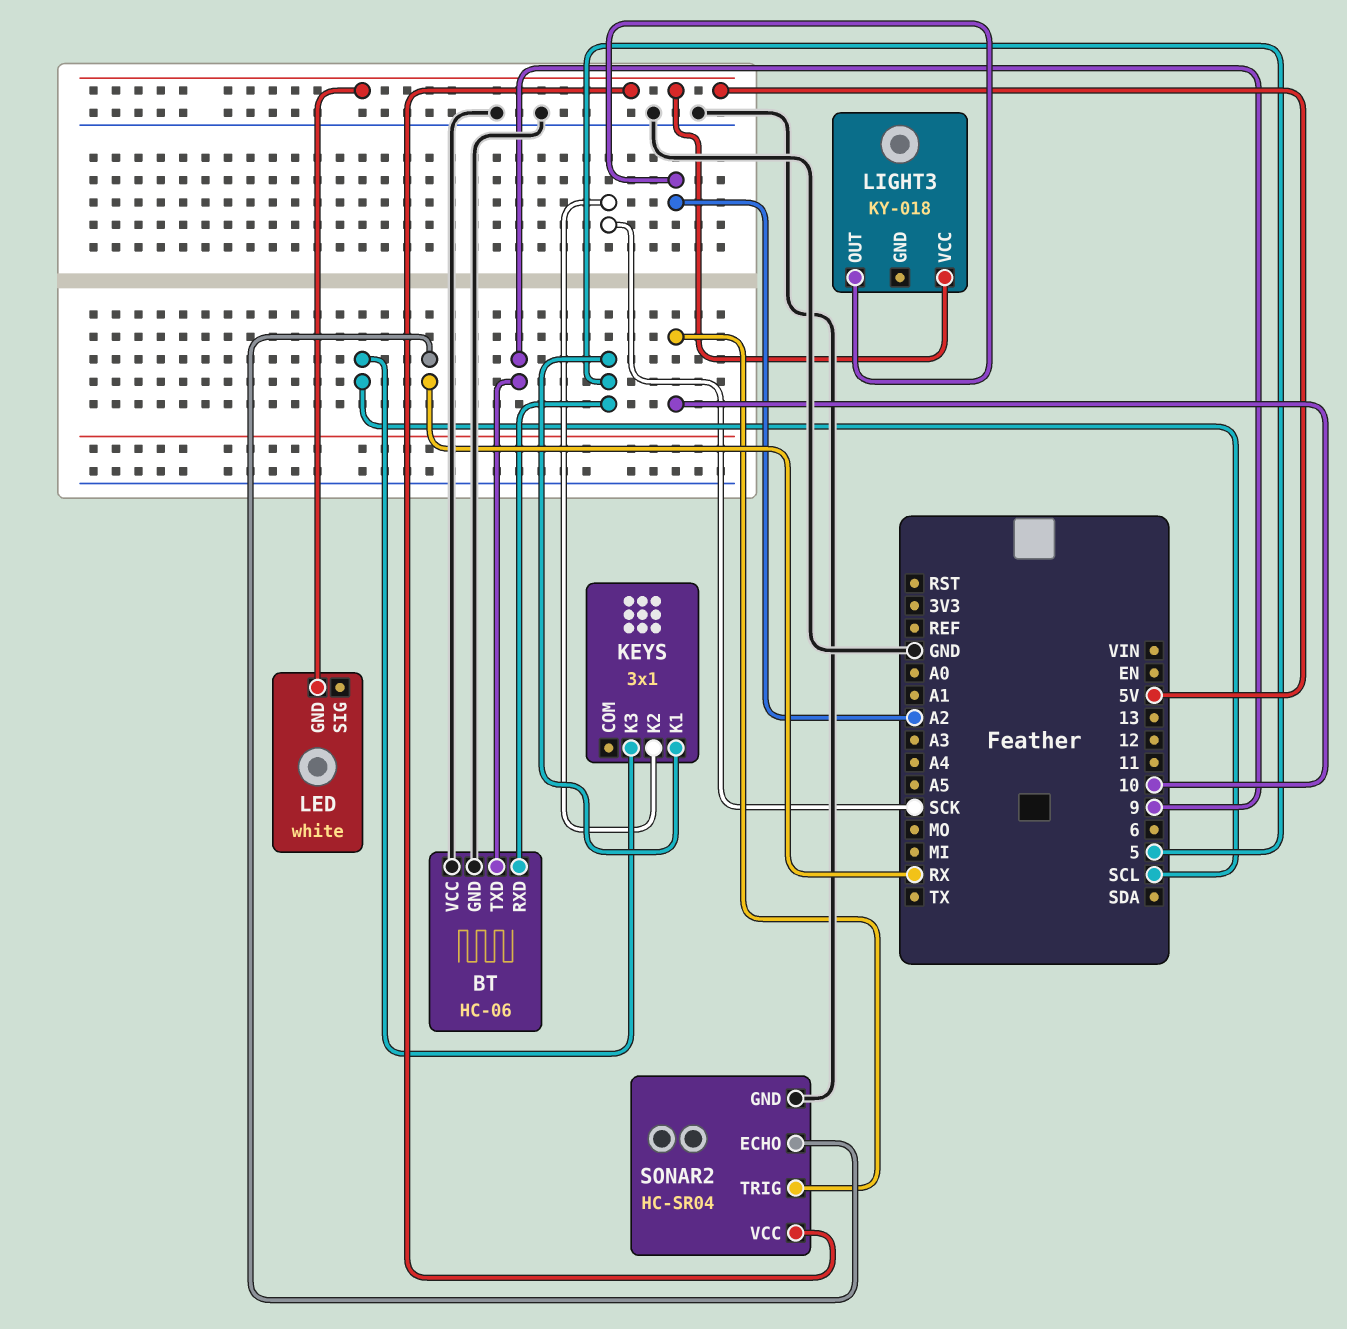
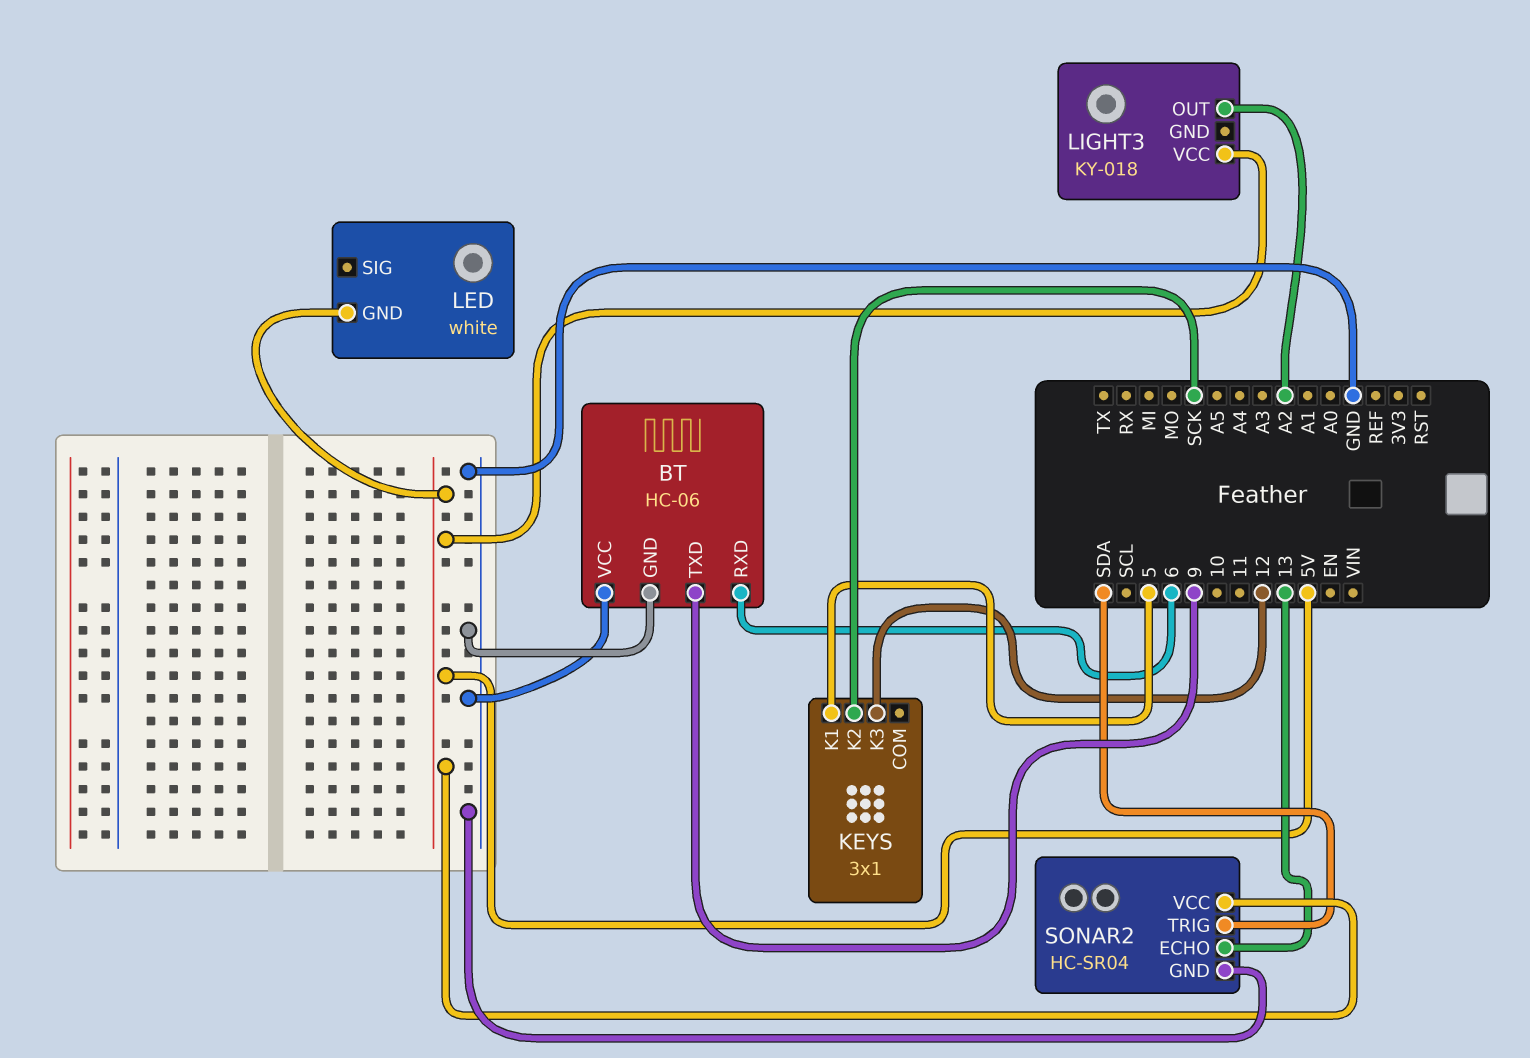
BT pin RXD: 5 -> 6
KEYS pin K3: SCL -> 12
SONAR2 pin ECHO: RX -> 13
SONAR2 pin TRIG: 10 -> SDA

